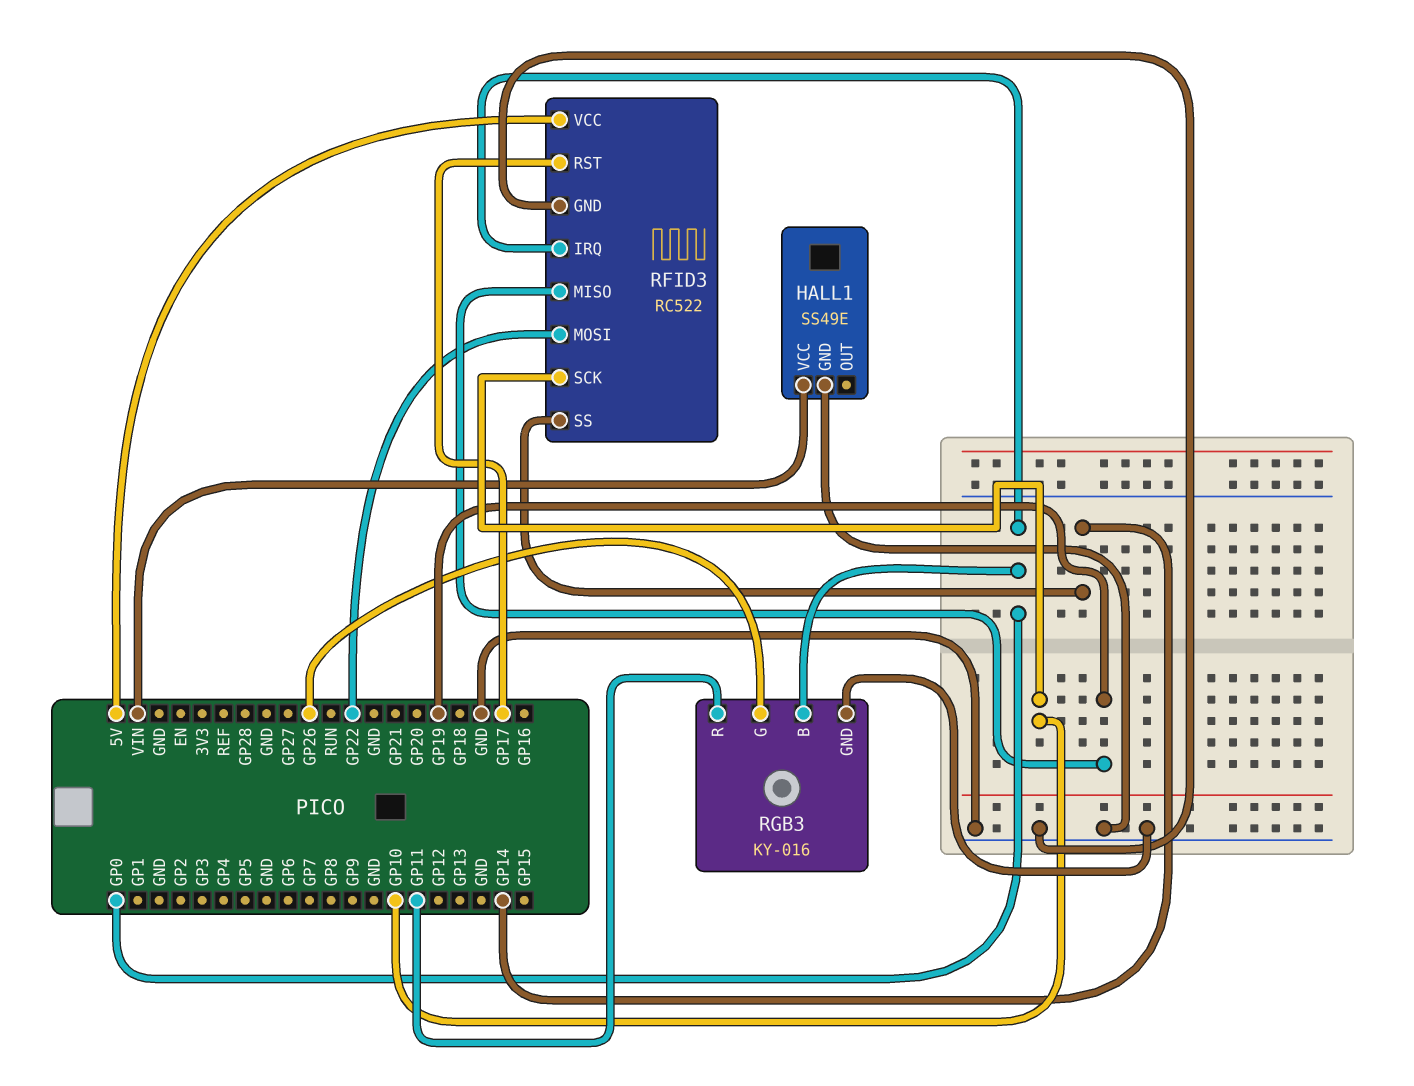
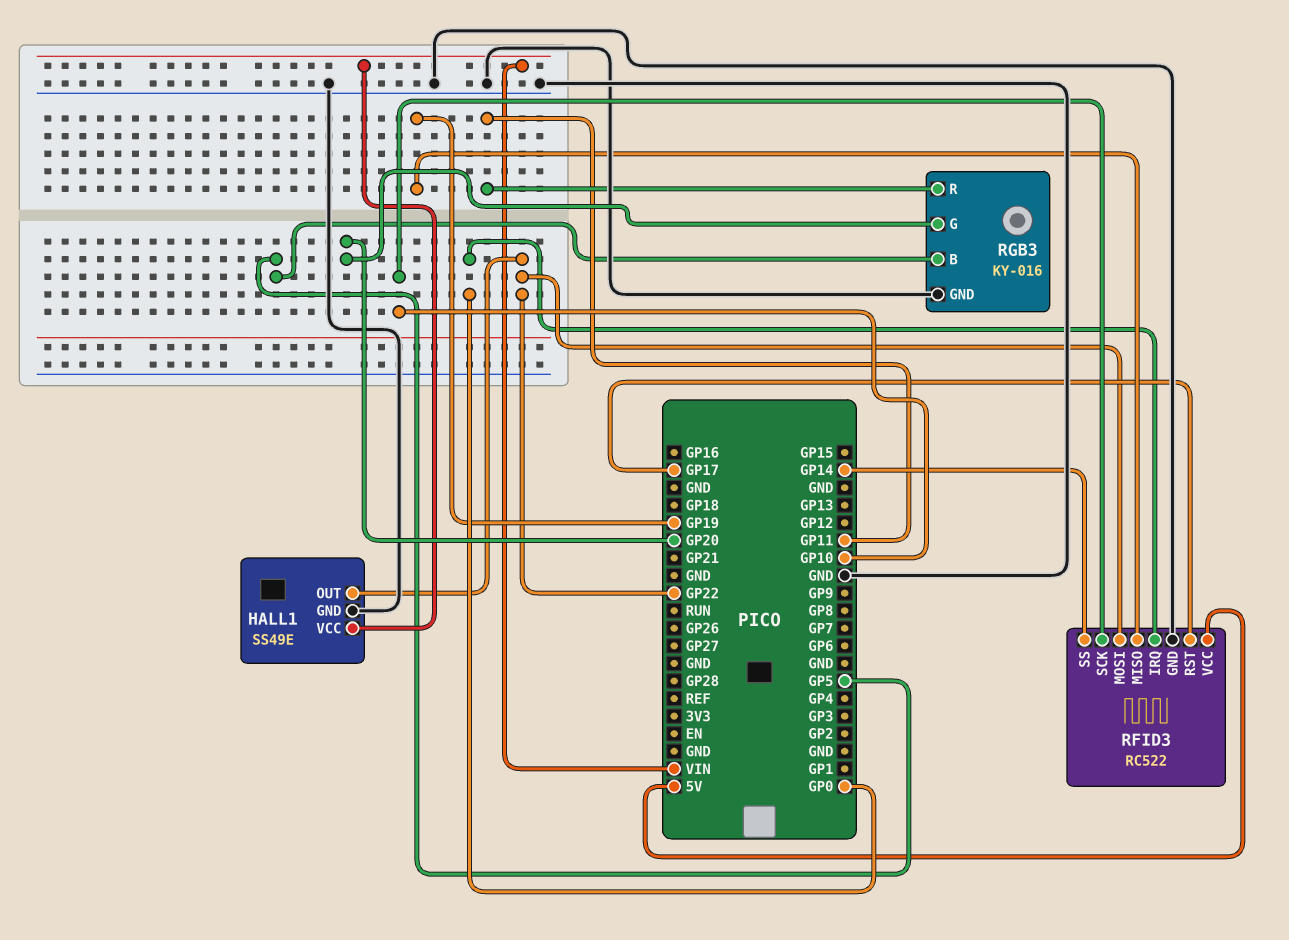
HALL1 pin OUT: none -> GP22
RGB3 pin B: GP0 -> GP5
RGB3 pin G: GP26 -> GP20

